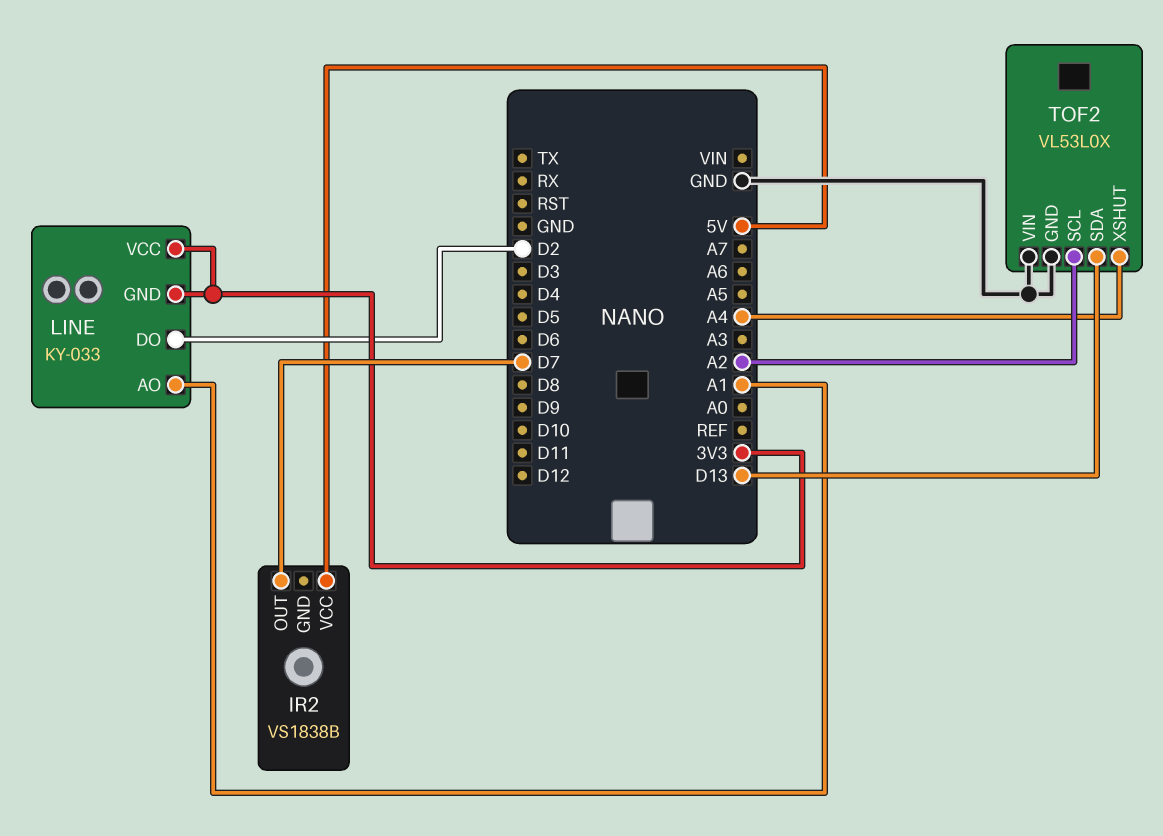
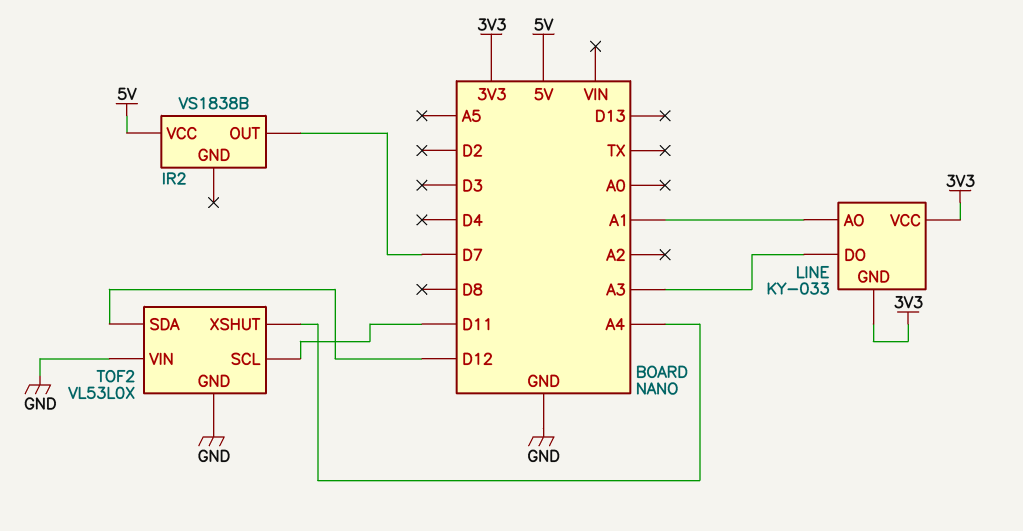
LINE pin DO: D2 -> A3
TOF2 pin SCL: A2 -> D11
TOF2 pin SDA: D13 -> D12

